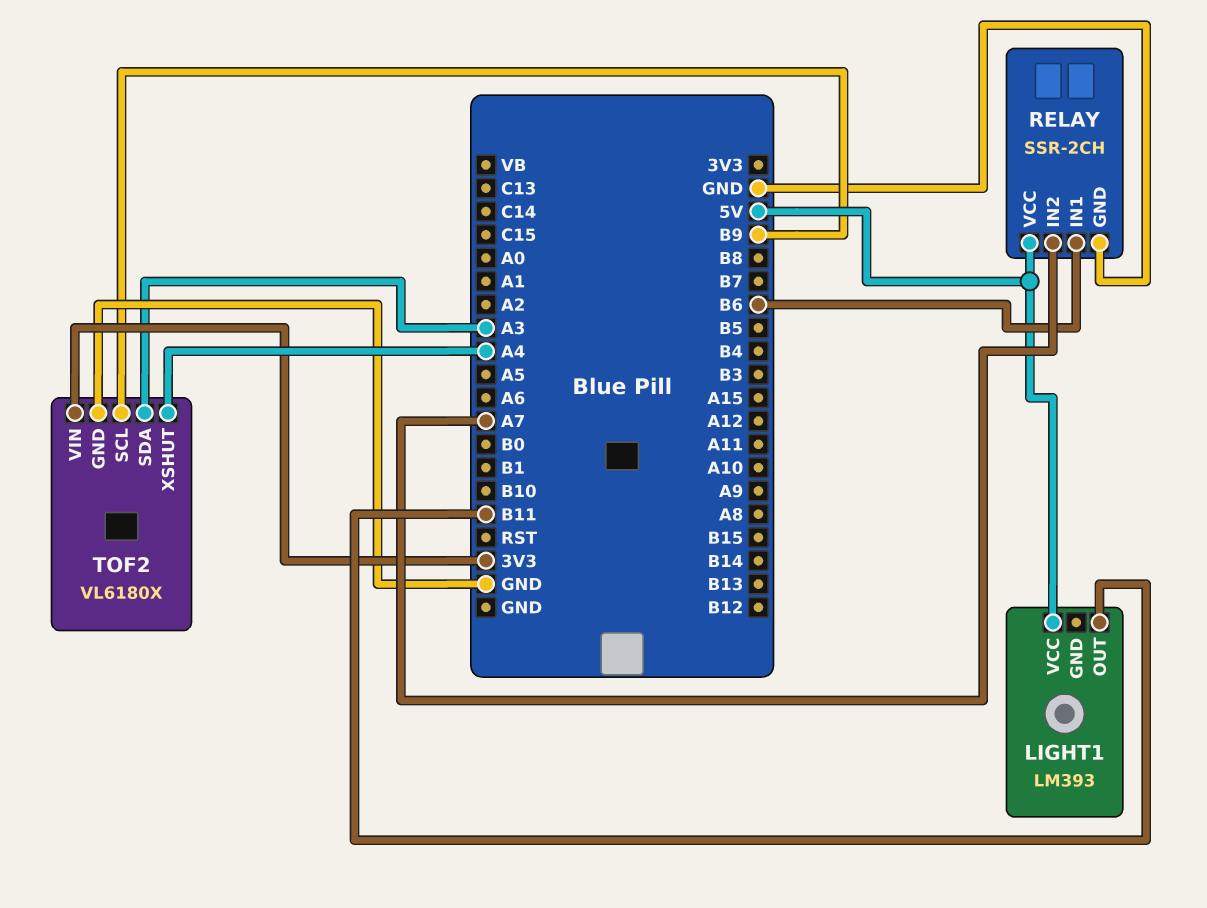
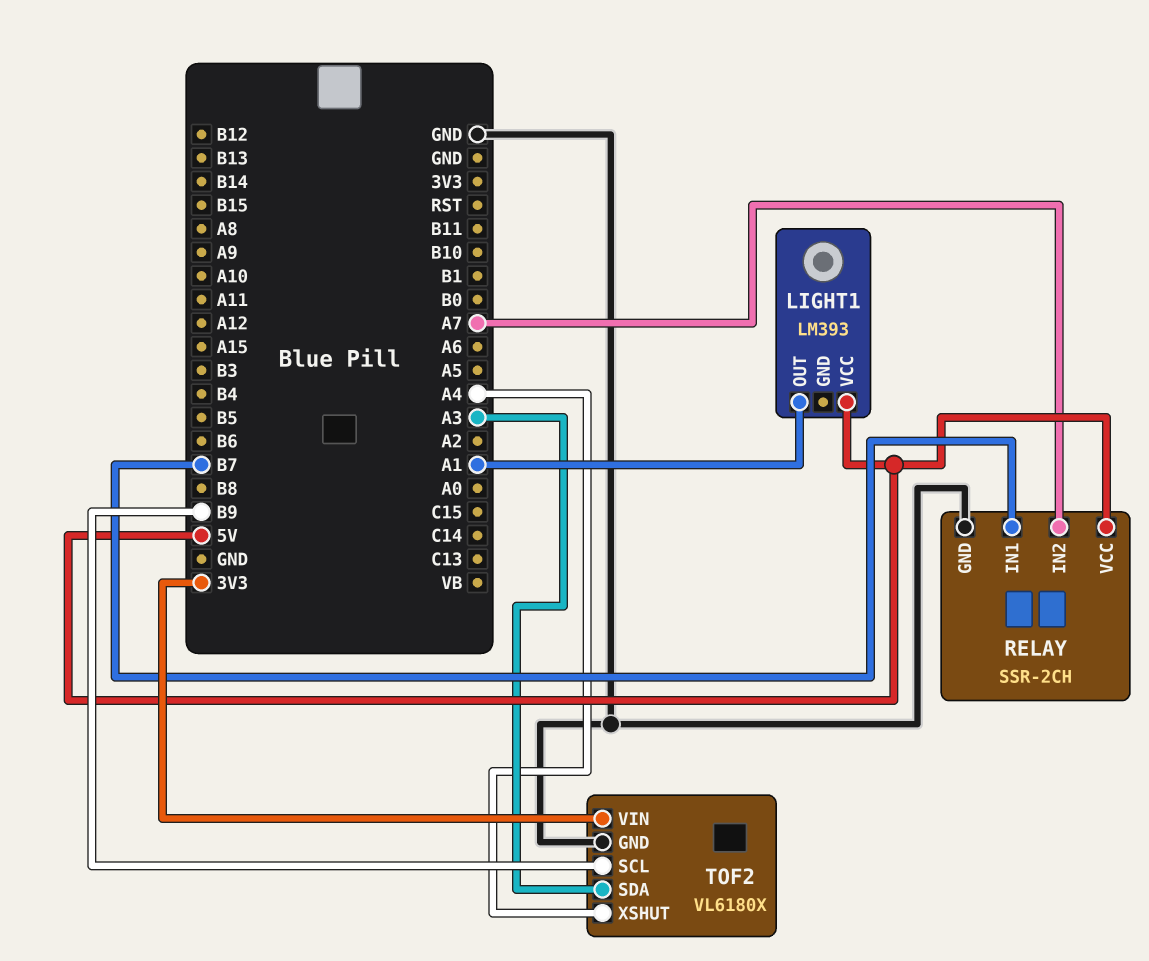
LIGHT1 pin OUT: B11 -> A1
RELAY pin IN1: B6 -> B7

